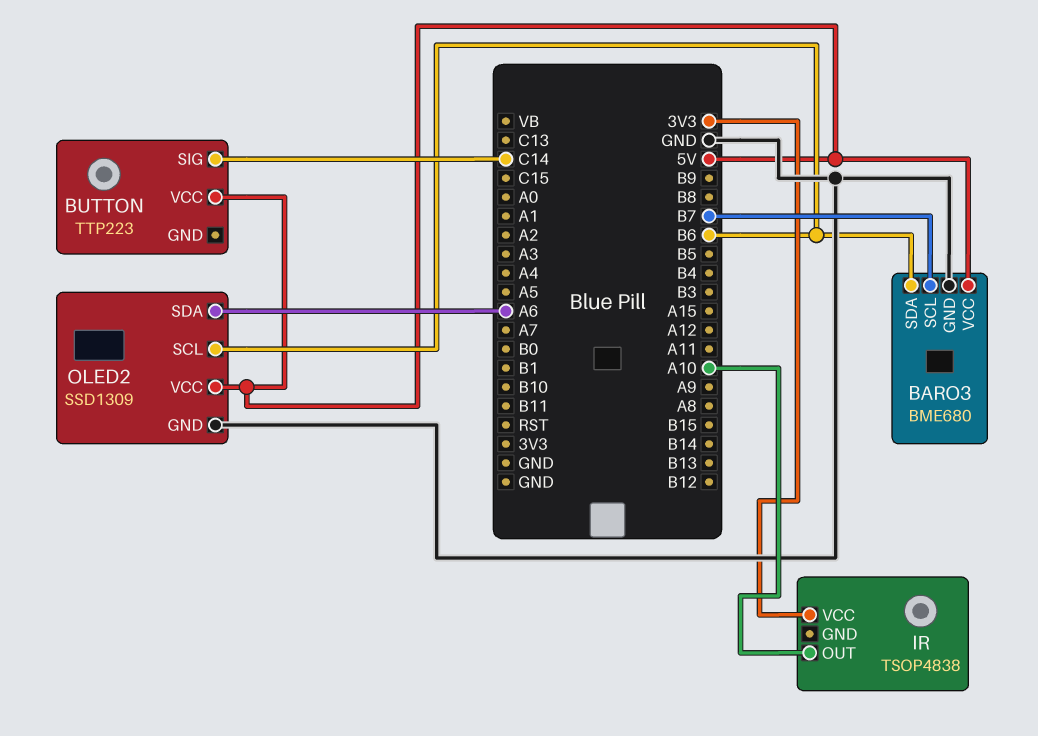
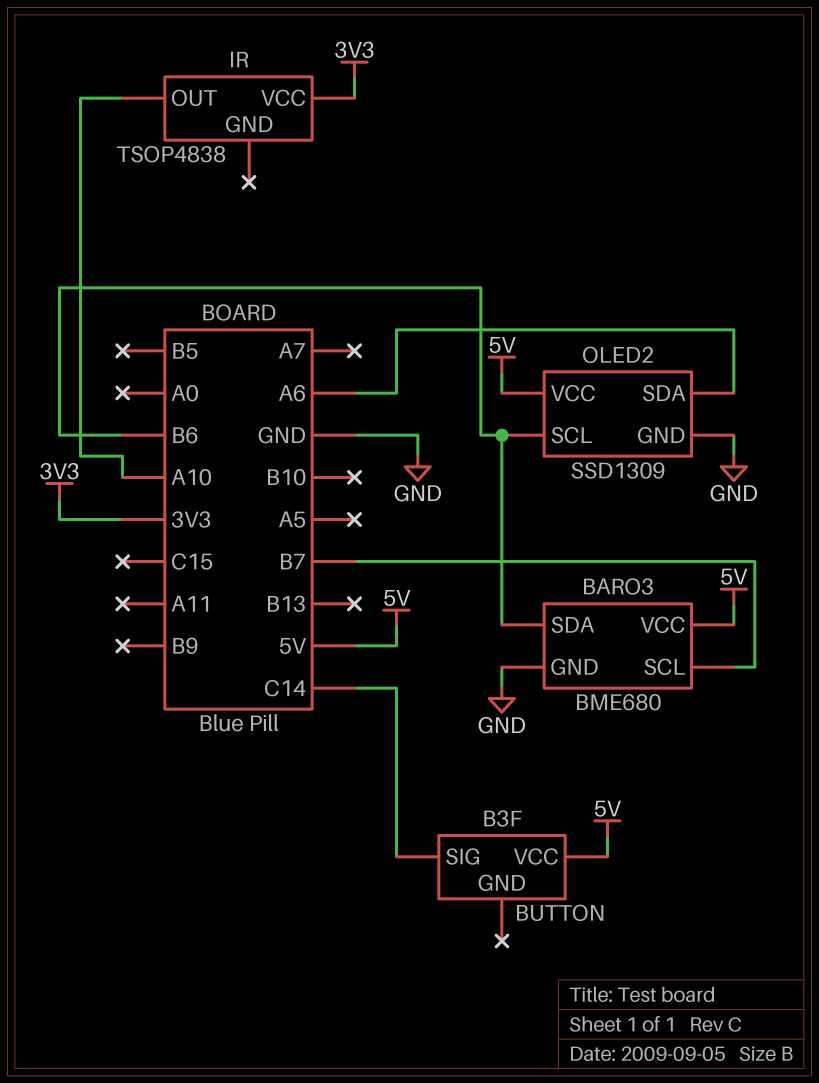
BUTTON: TTP223 -> B3F

